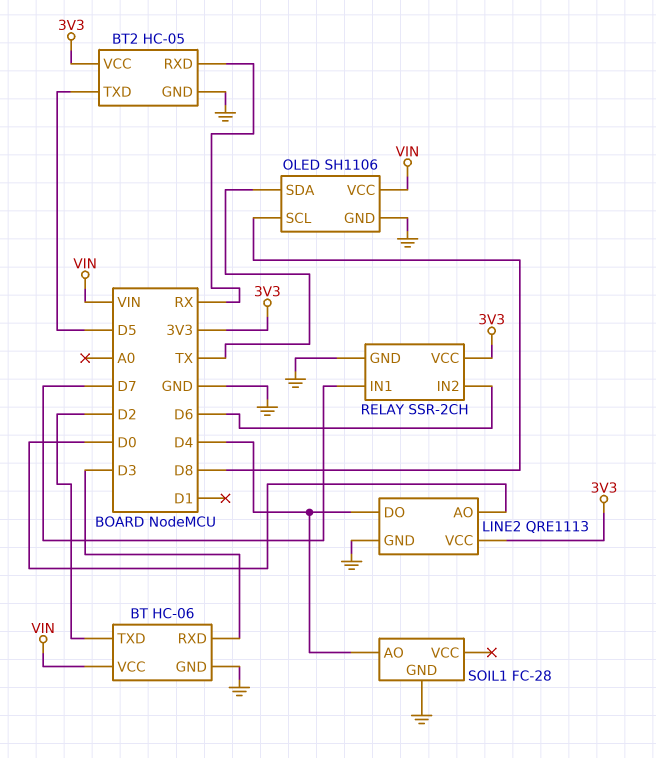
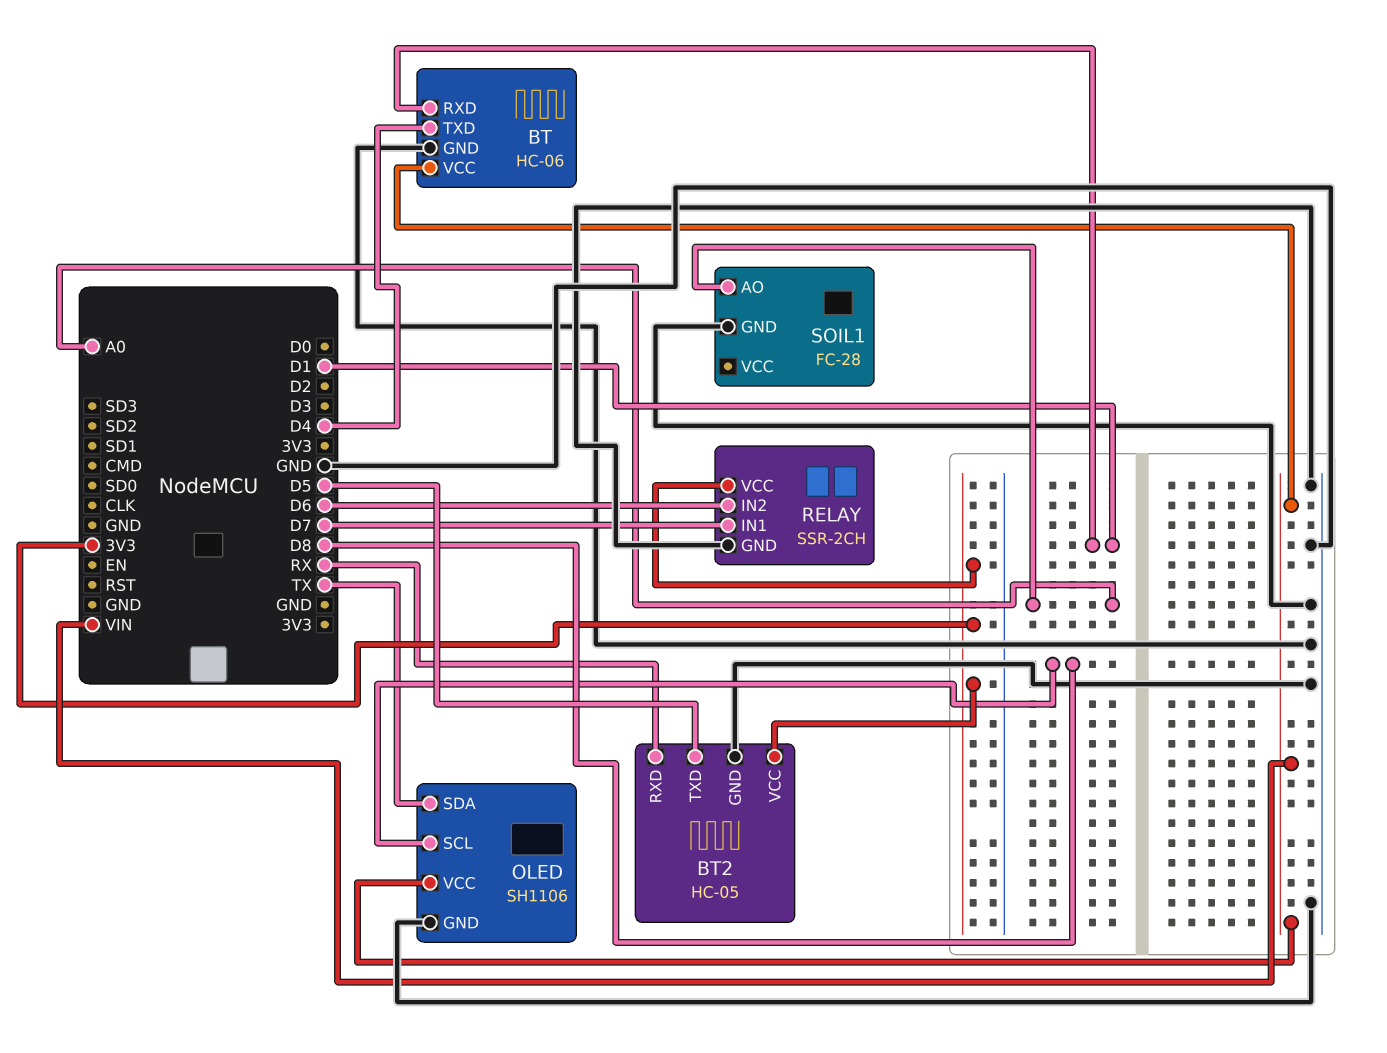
BT pin RXD: D3 -> D1
BT pin TXD: D2 -> D4
LINE2: QRE1113 -> none
LINE2 pin AO: D0 -> none
LINE2 pin DO: D4 -> none
LINE2 pin GND: GND -> none
LINE2 pin VCC: 3V3 -> none
SOIL1 pin AO: D4 -> A0

